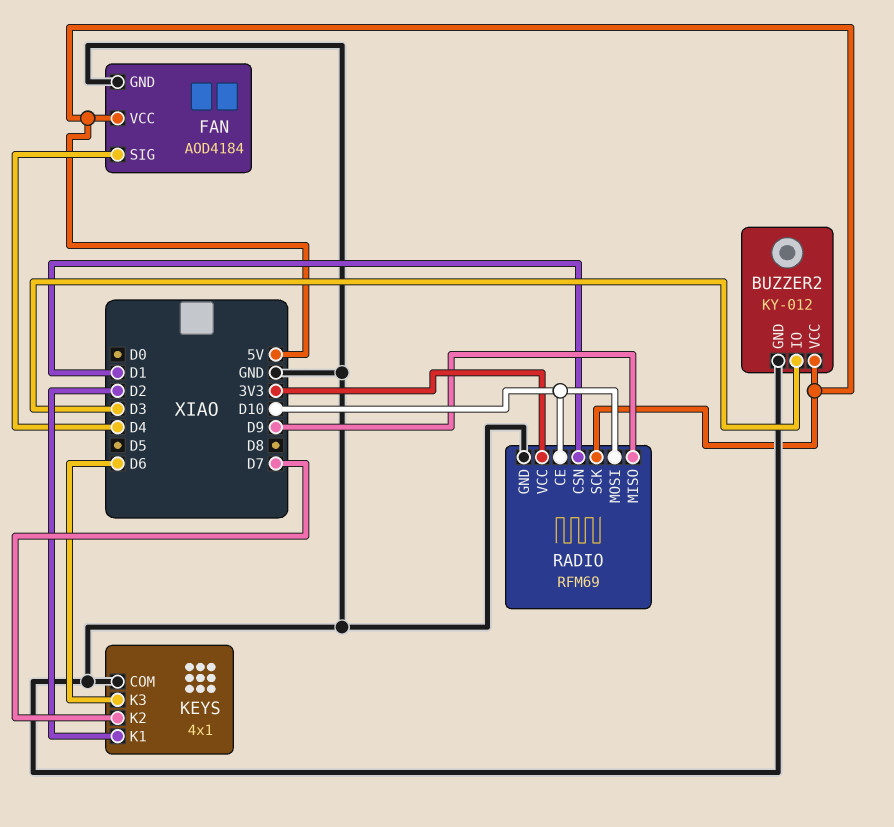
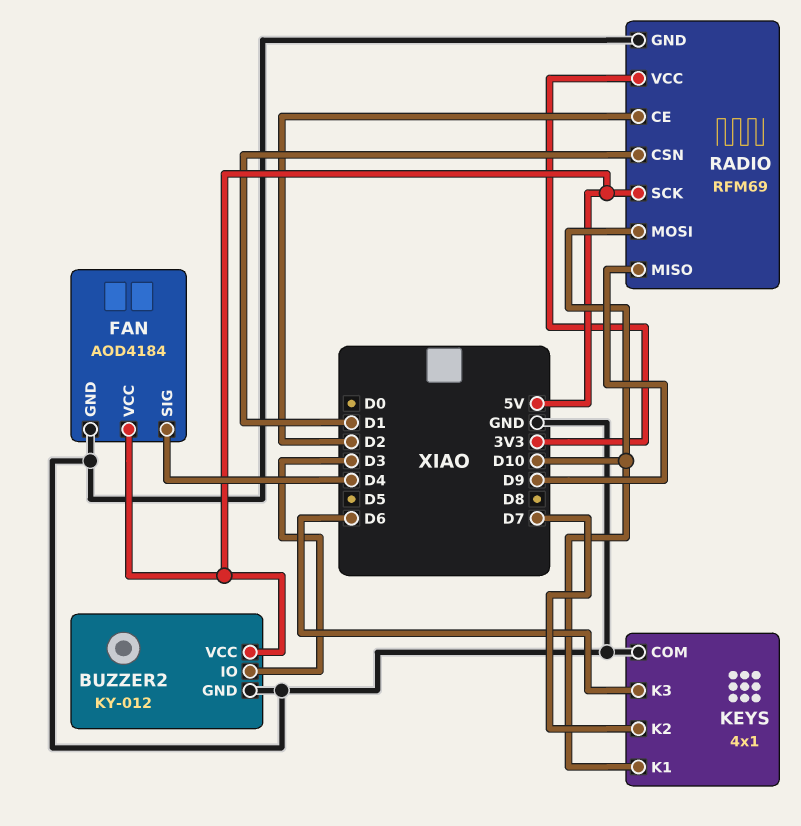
KEYS pin K1: D2 -> D10
RADIO pin CE: D10 -> D2

